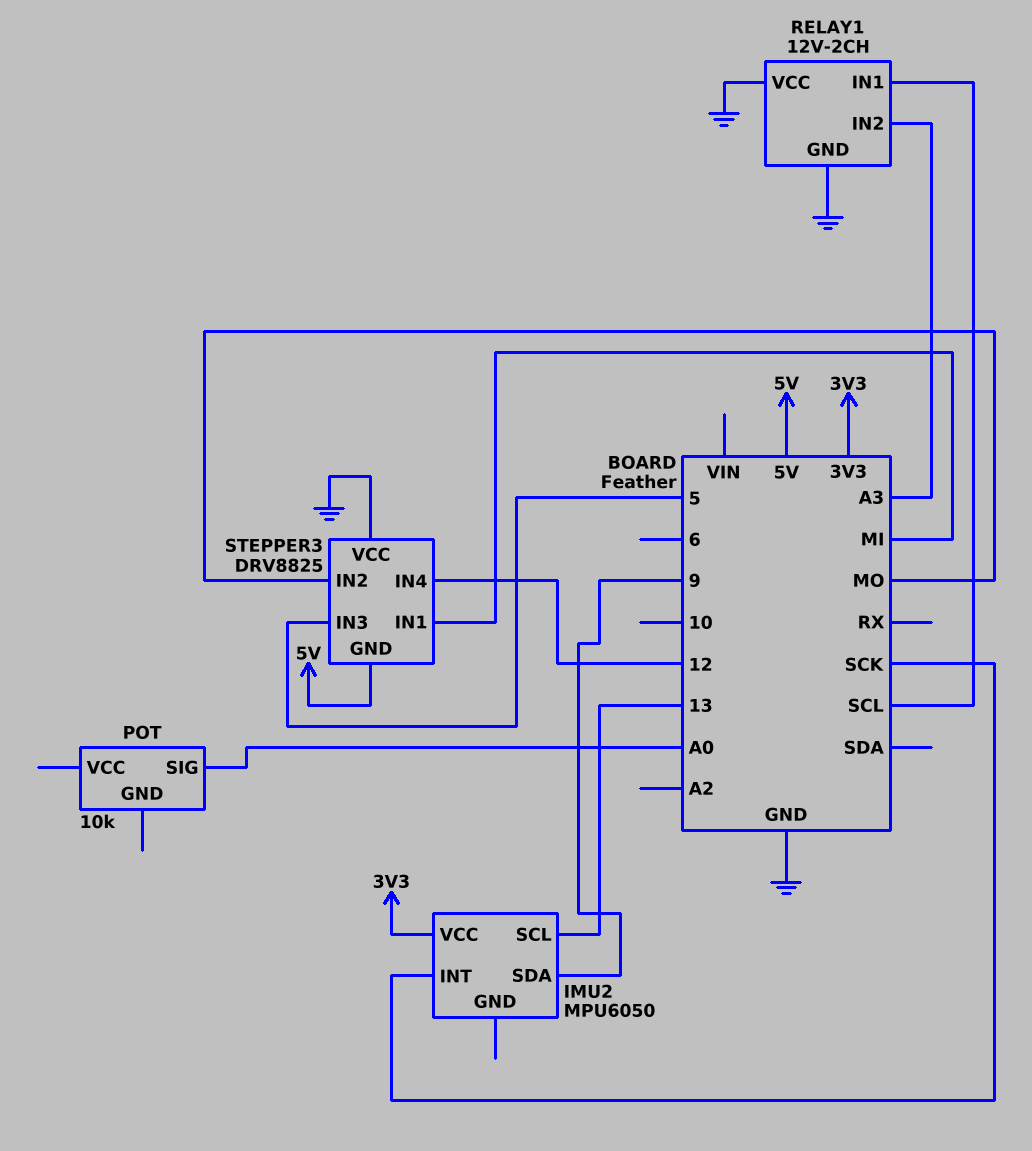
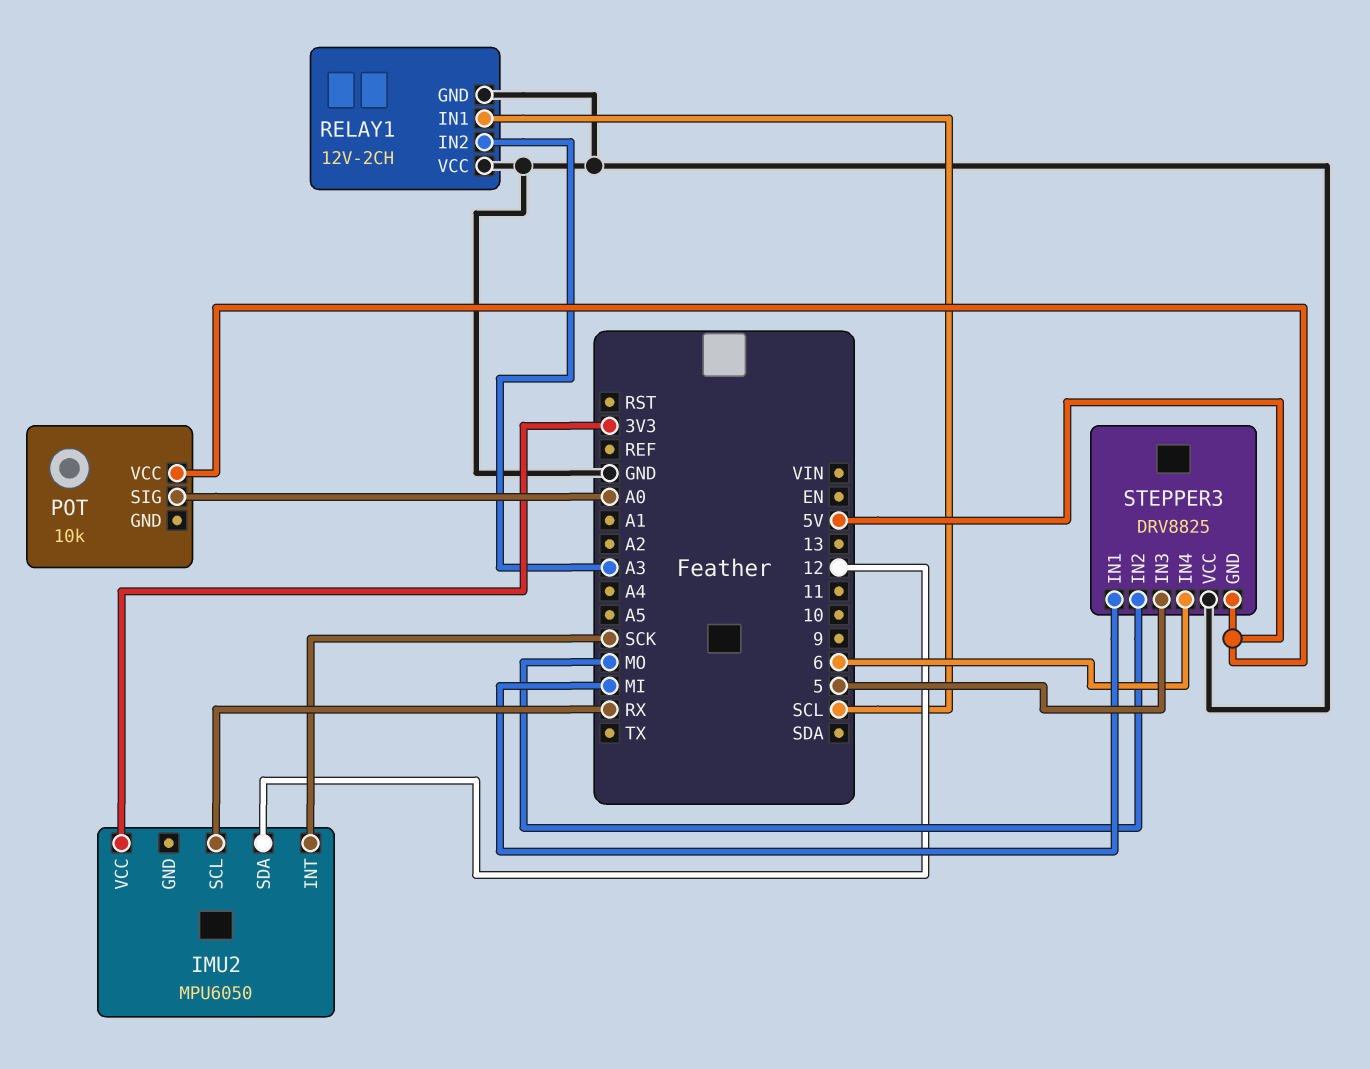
IMU2 pin SCL: 13 -> RX
IMU2 pin SDA: 9 -> 12
POT pin VCC: none -> 5V
STEPPER3 pin IN4: 12 -> 6

